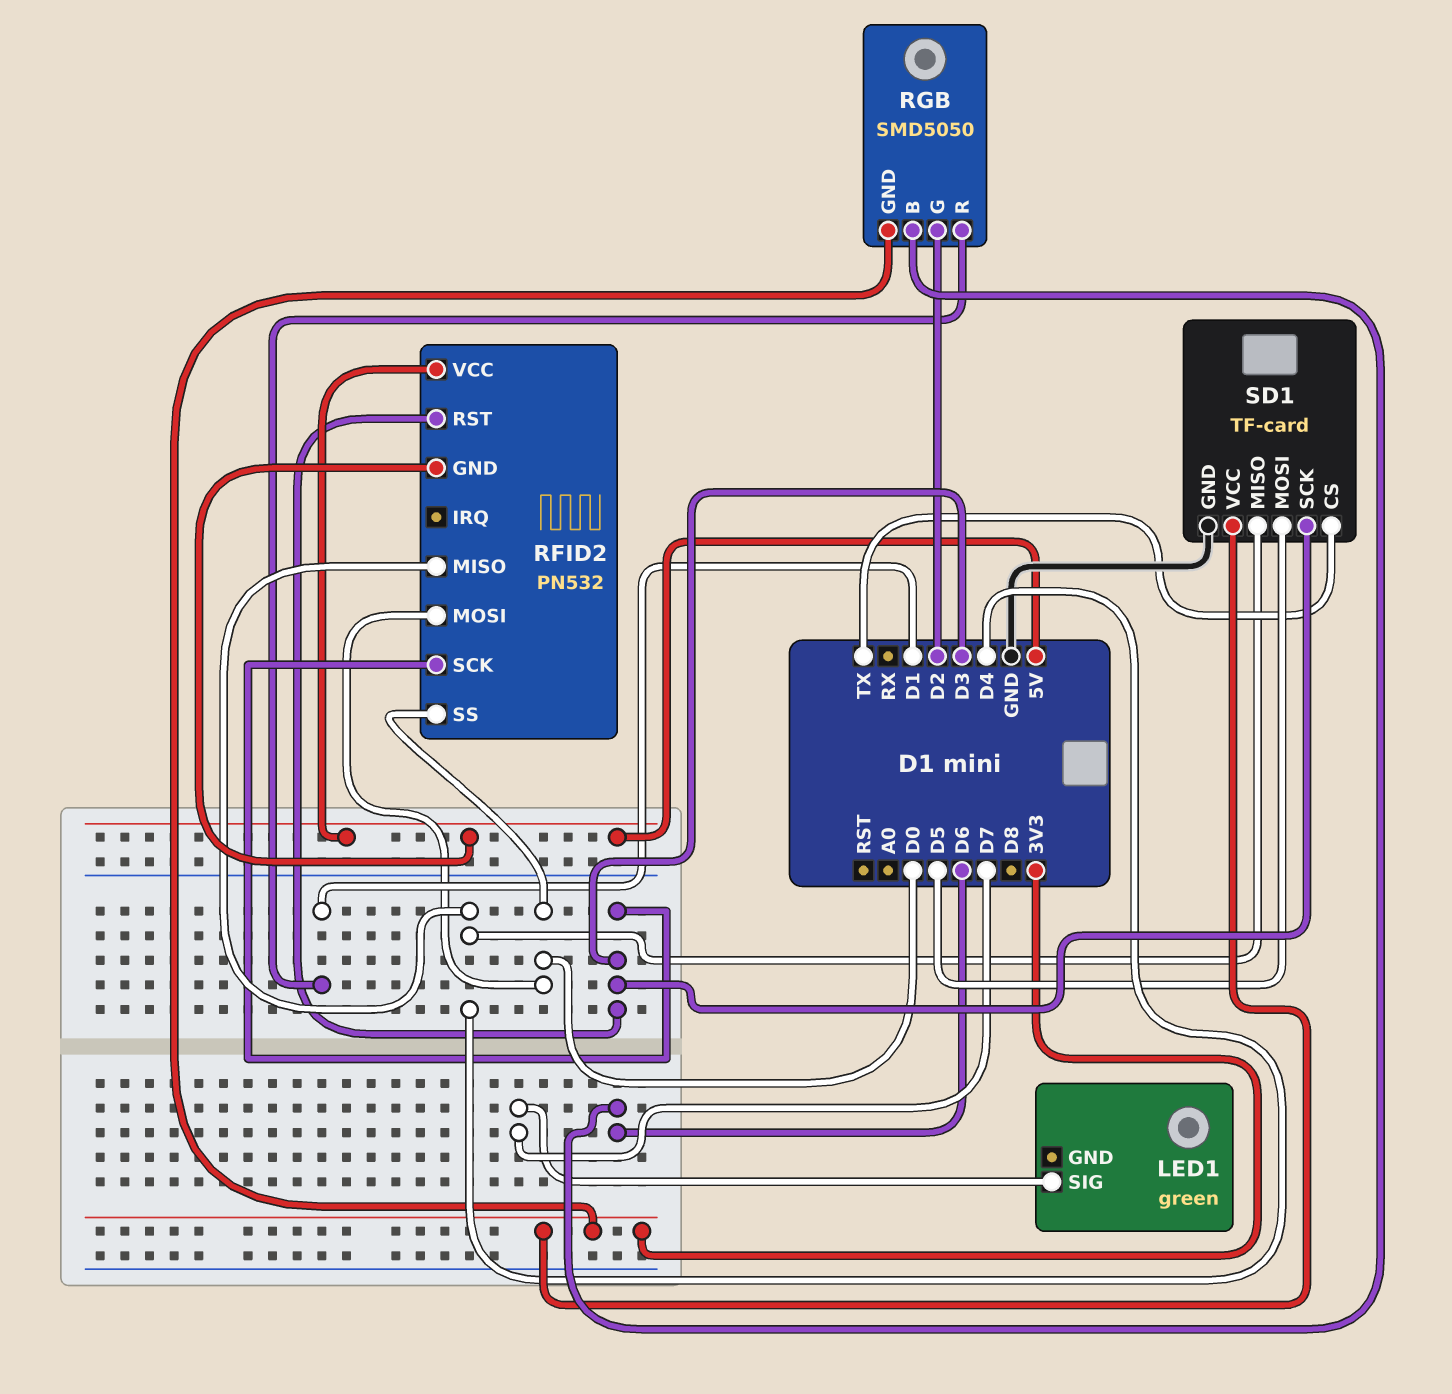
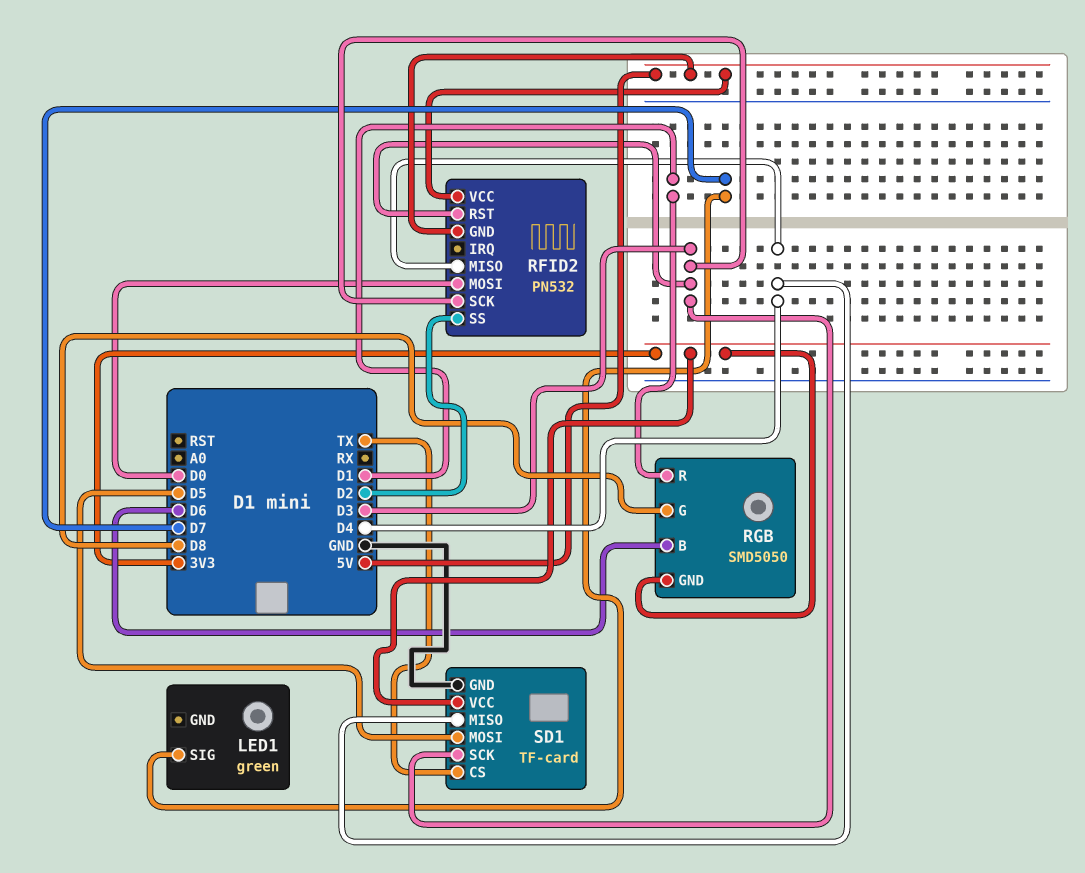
RFID2 pin SS: D0 -> D2
RGB pin G: D2 -> D8

